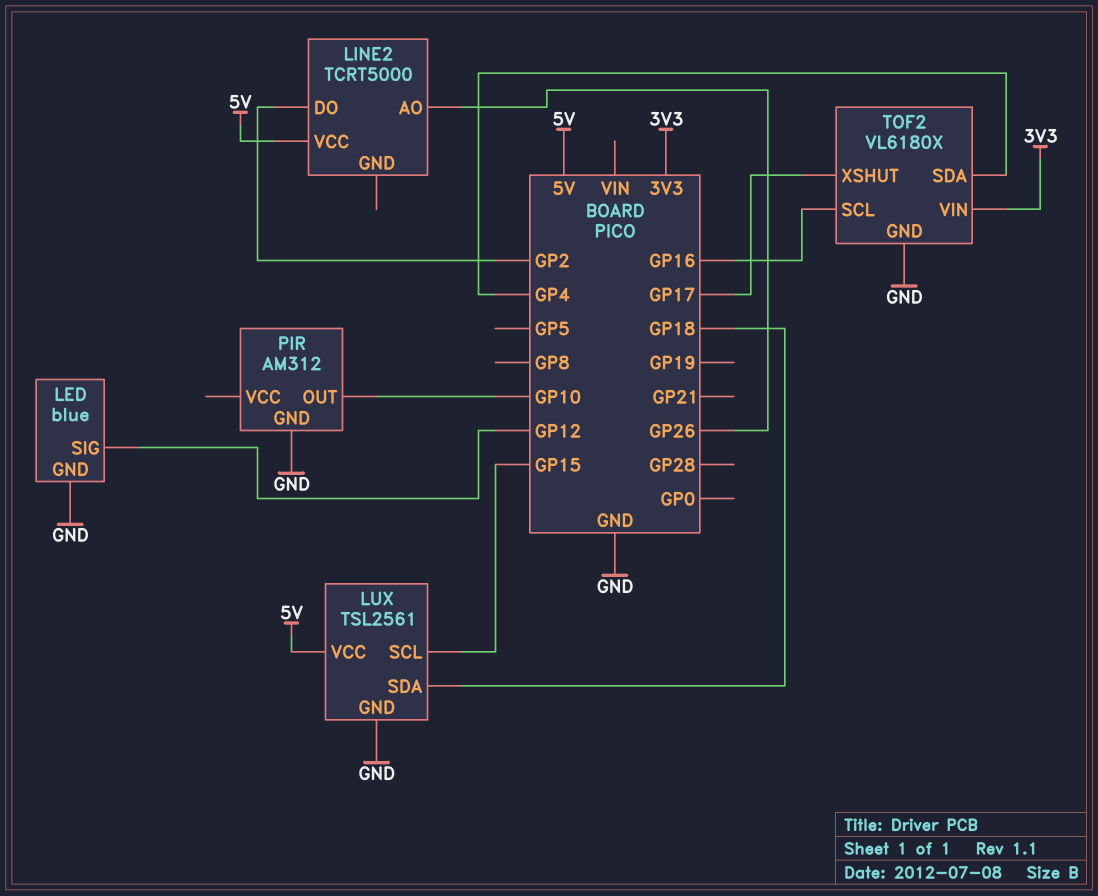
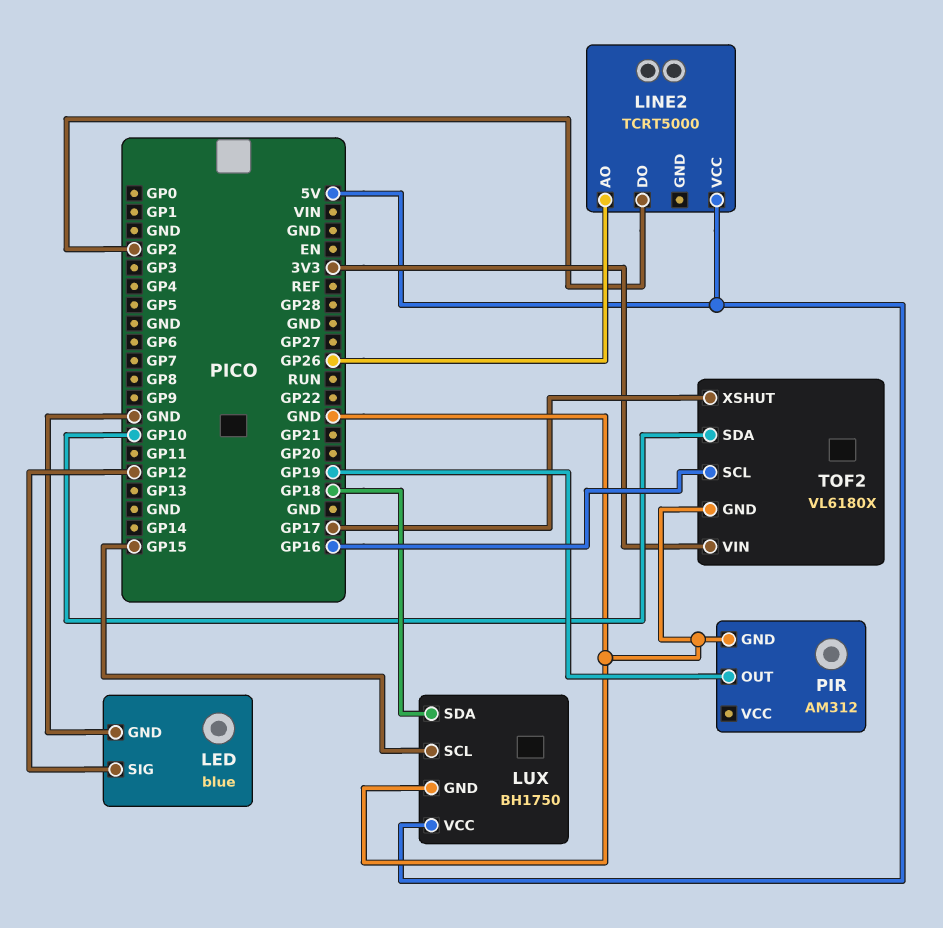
LUX: TSL2561 -> BH1750
PIR pin OUT: GP10 -> GP19
TOF2 pin SDA: GP4 -> GP10

